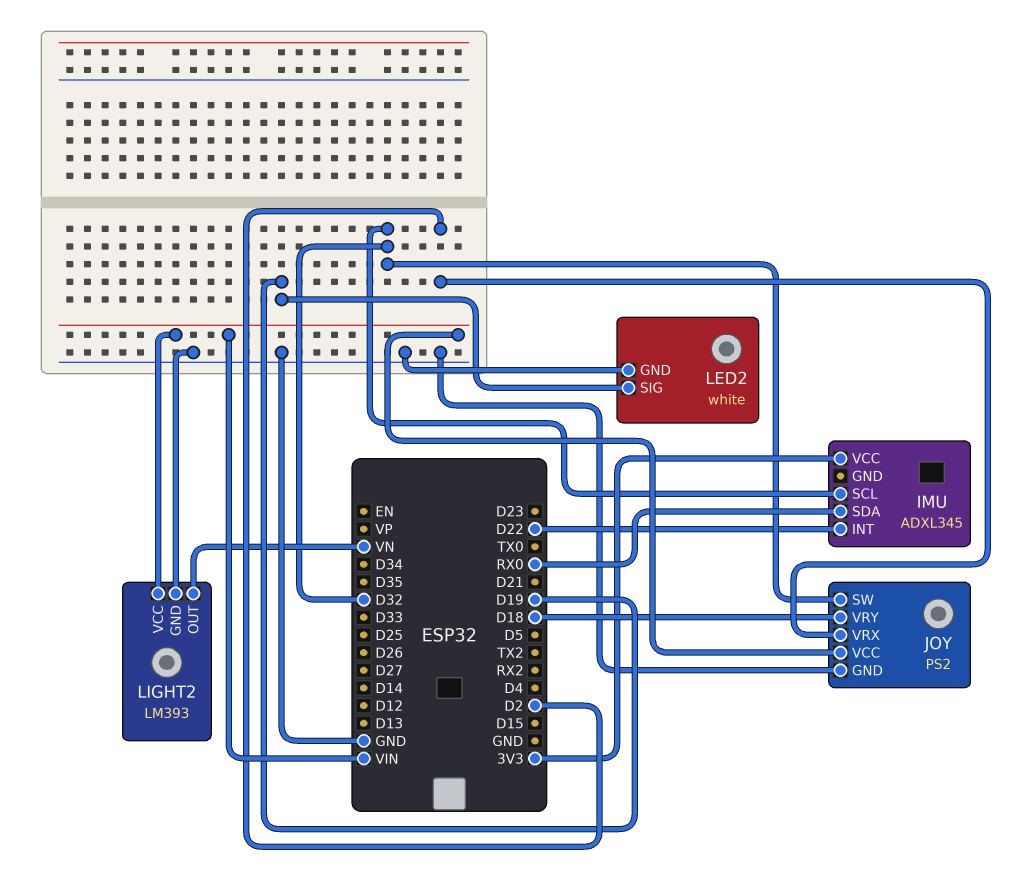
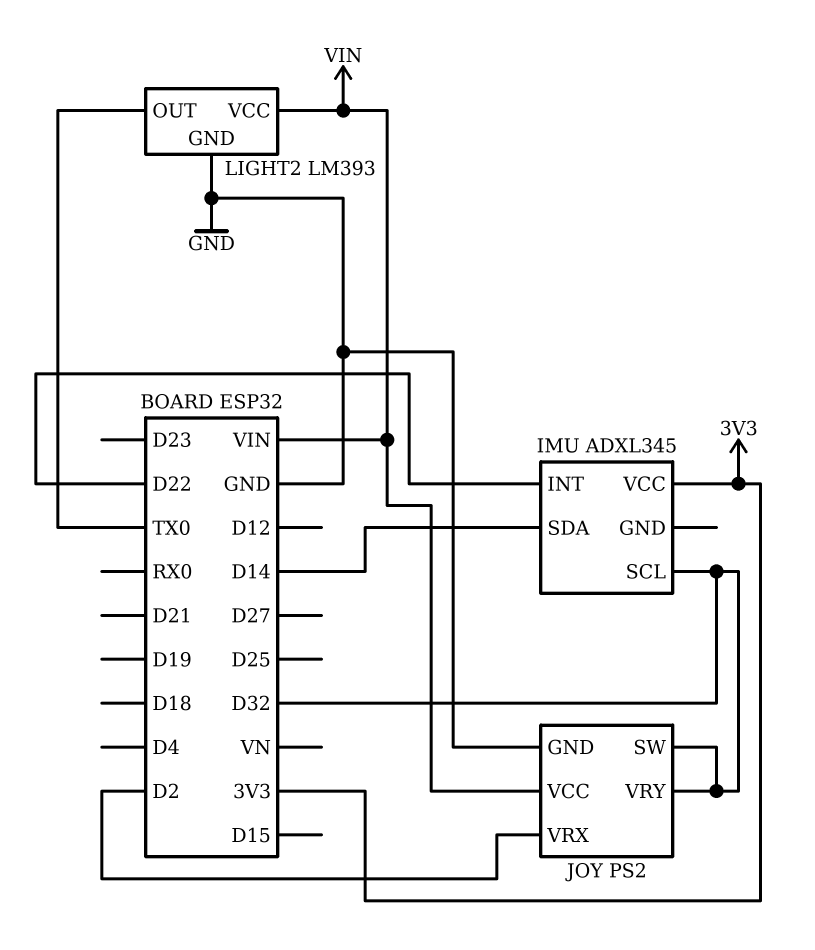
IMU pin SDA: RX0 -> D14
JOY pin VRY: D18 -> D32
LED2: white -> none
LED2 pin GND: GND -> none
LED2 pin SIG: D19 -> none
LIGHT2 pin OUT: VN -> TX0

